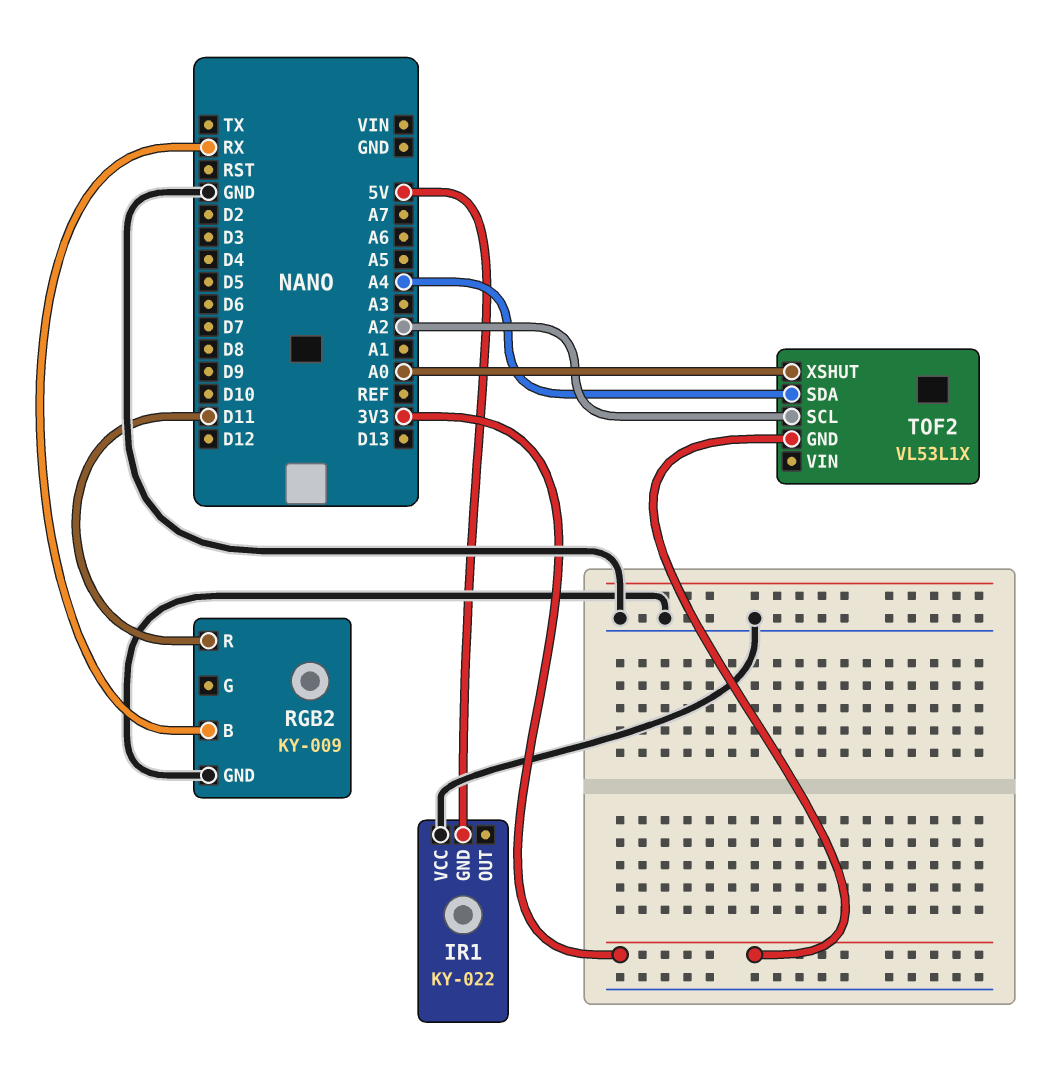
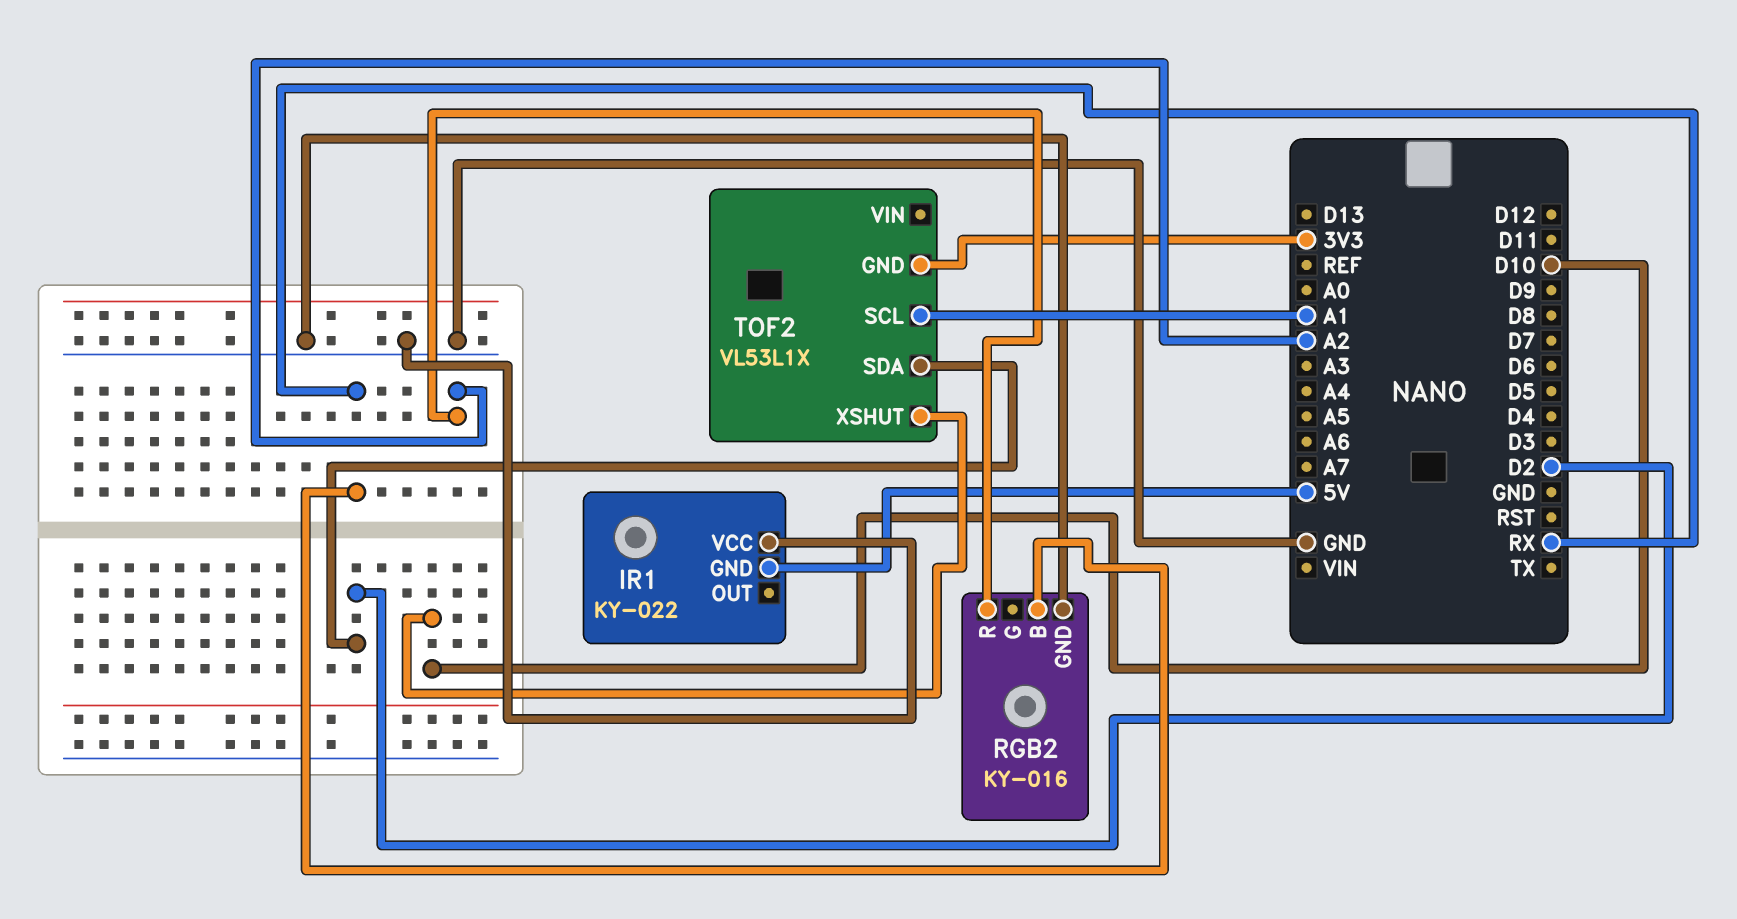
RGB2: KY-009 -> KY-016
RGB2 pin R: D11 -> A2
TOF2 pin SCL: A2 -> A1
TOF2 pin SDA: A4 -> D2
TOF2 pin XSHUT: A0 -> D10

